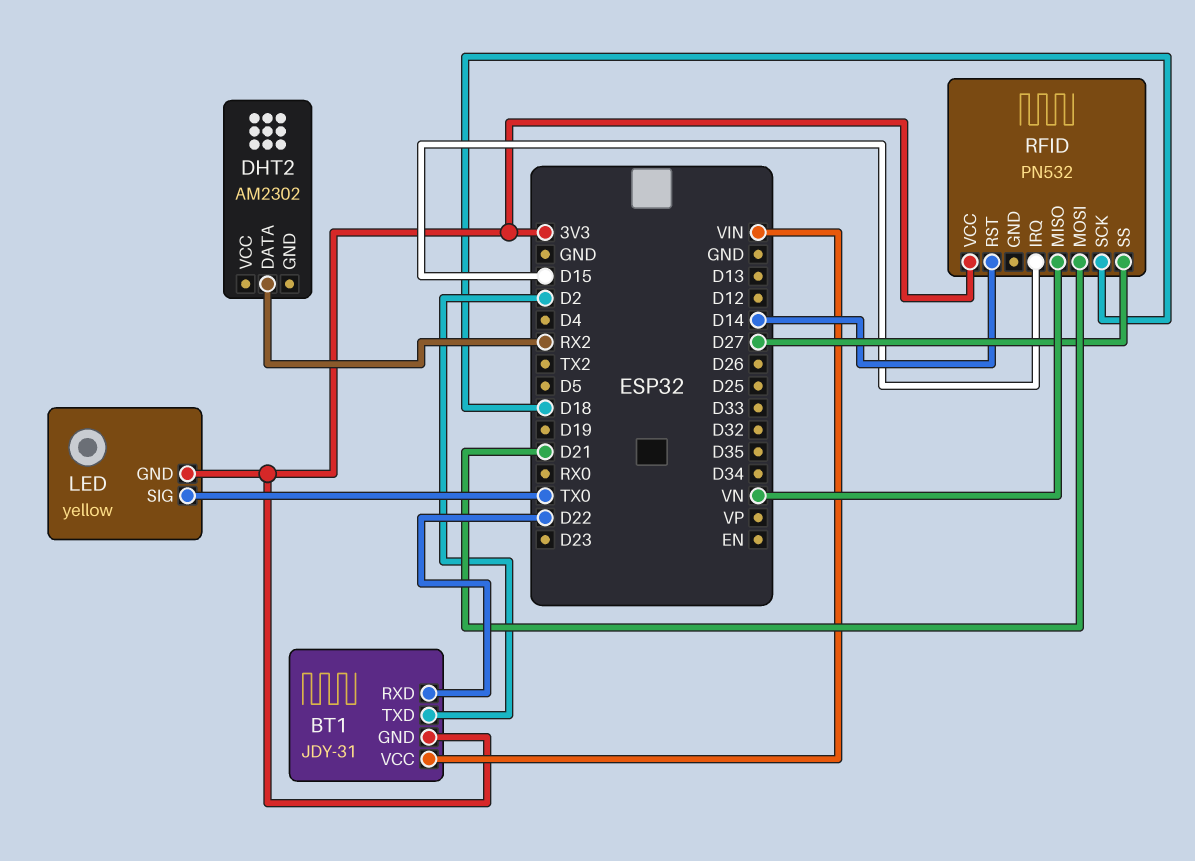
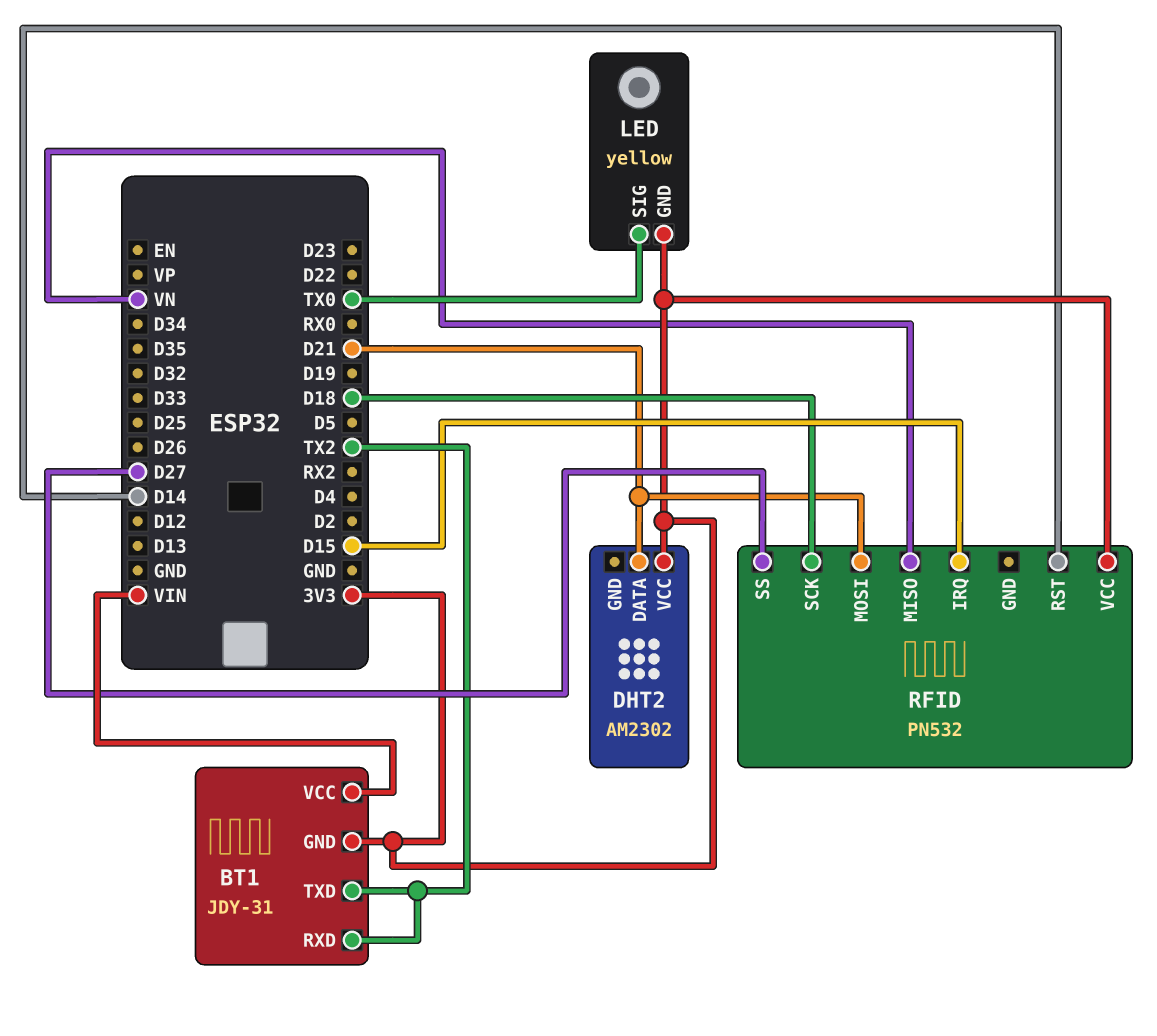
BT1 pin RXD: D22 -> TX2
BT1 pin TXD: D2 -> TX2
DHT2 pin DATA: RX2 -> D21
DHT2 pin VCC: none -> 3V3

